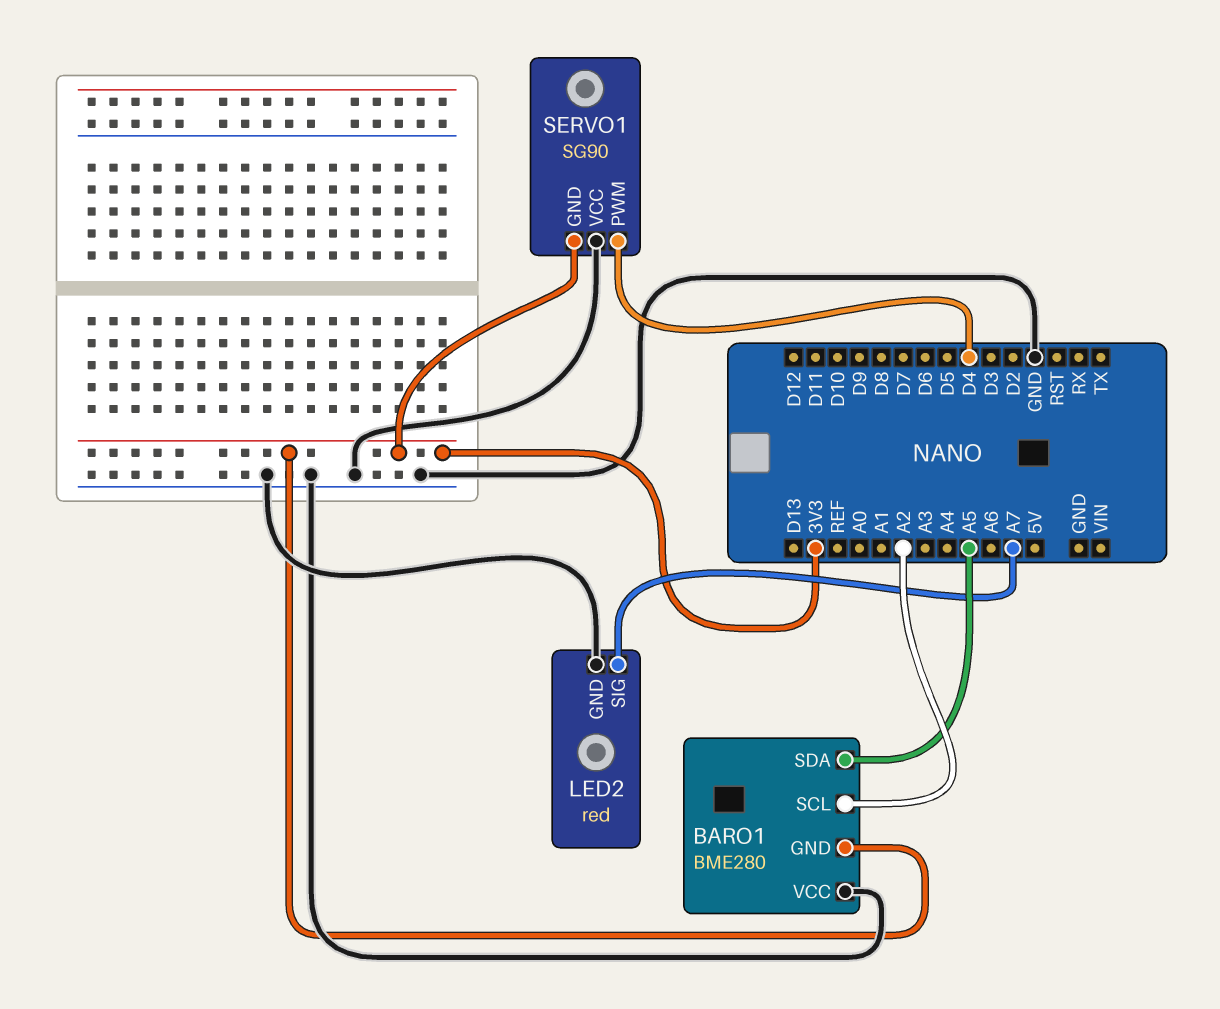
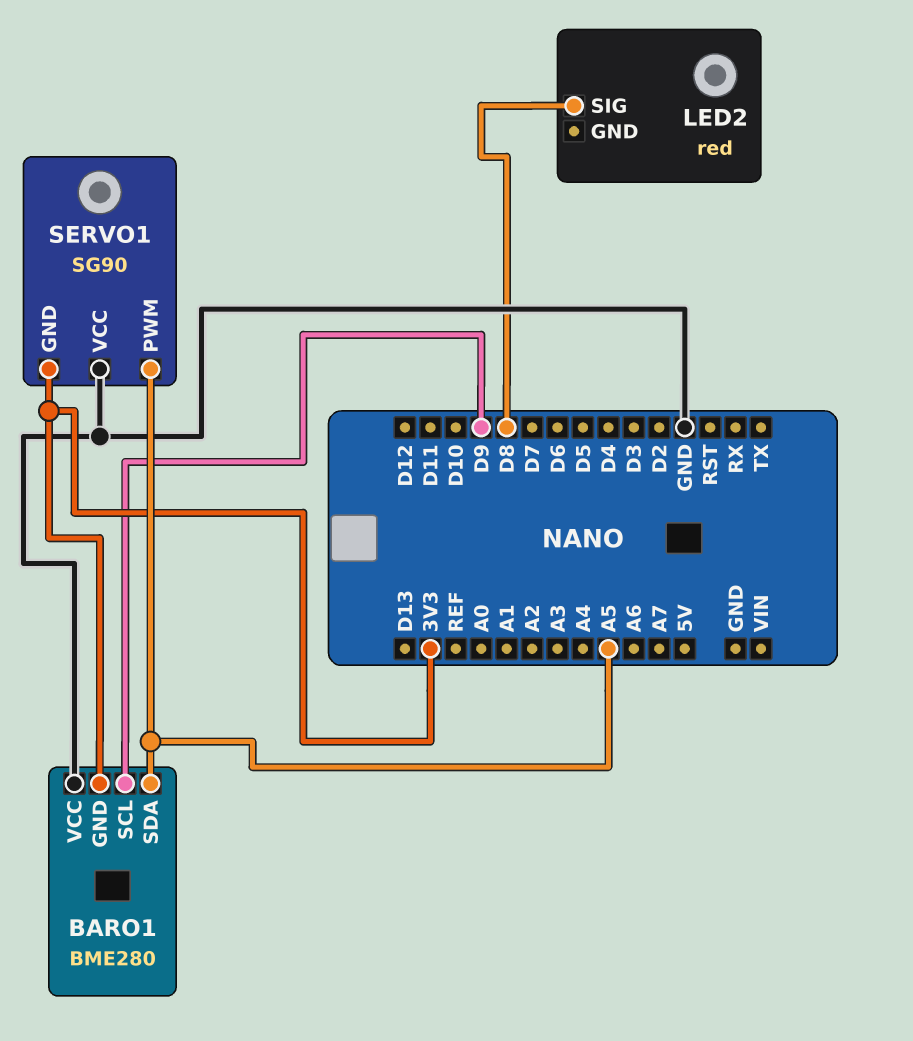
BARO1 pin SCL: A2 -> D9
LED2 pin GND: GND -> none
LED2 pin SIG: A7 -> D8
SERVO1 pin PWM: D4 -> A5

